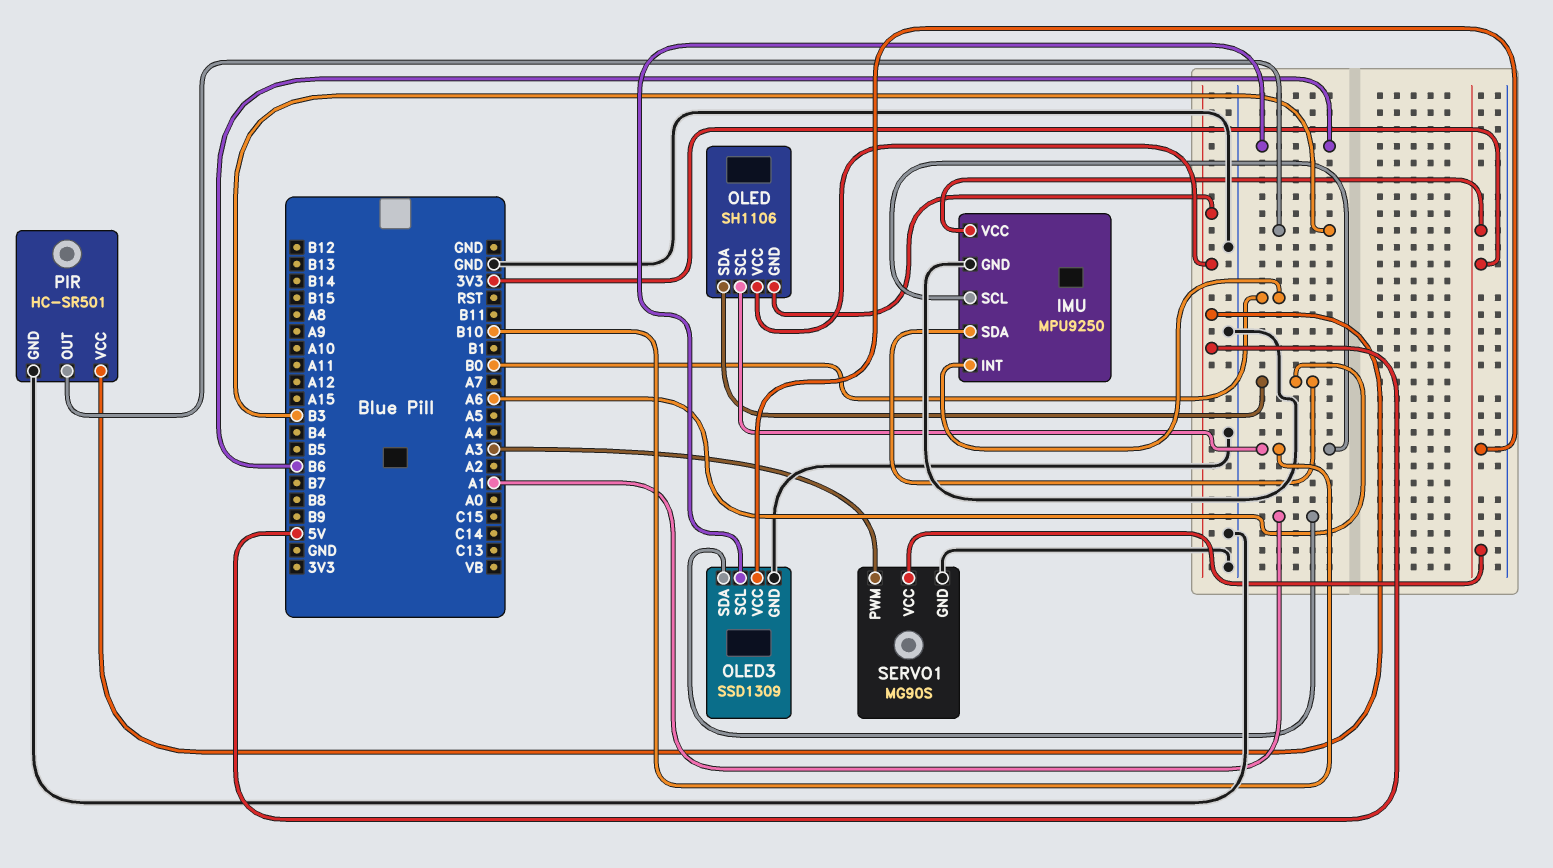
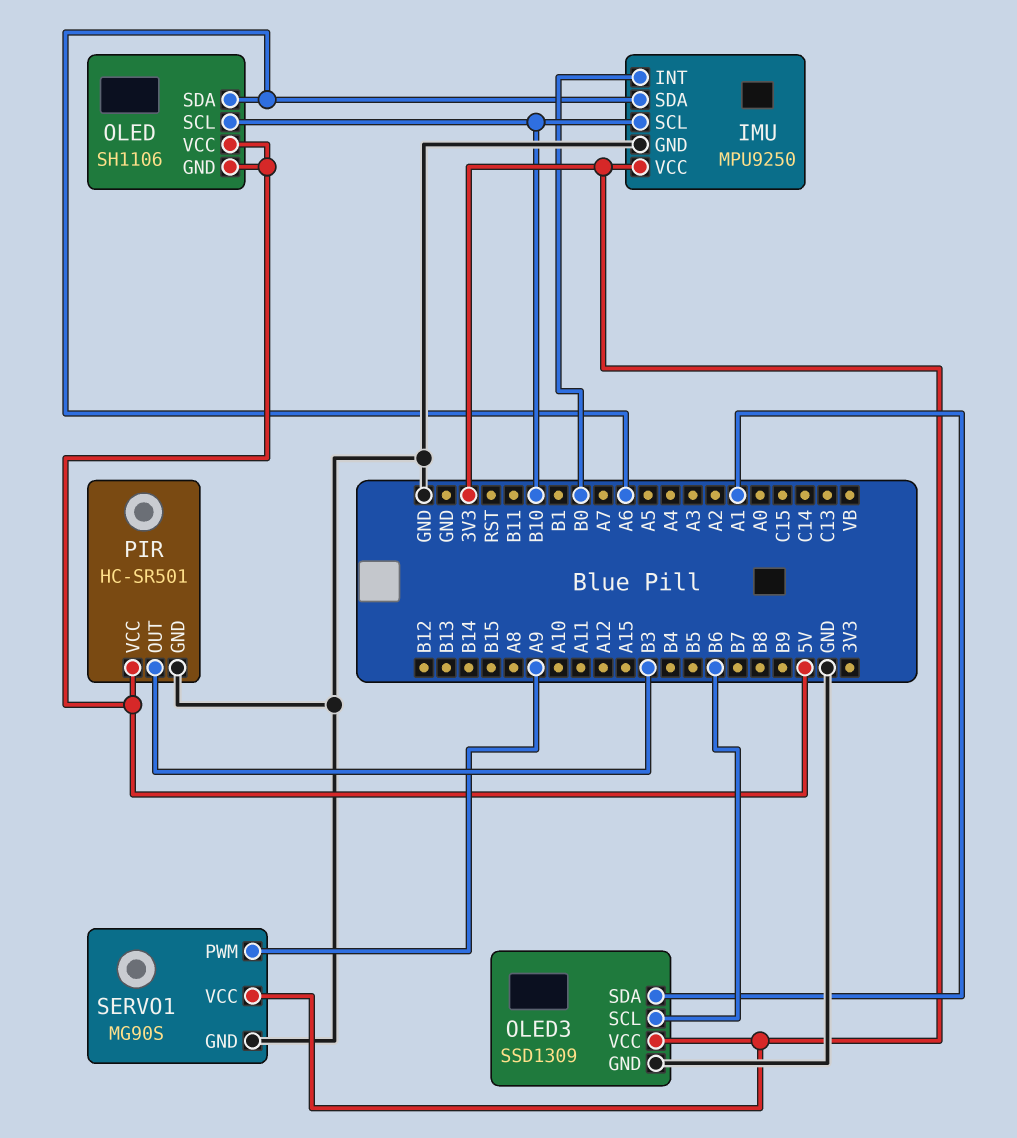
SERVO1 pin PWM: A3 -> A9

